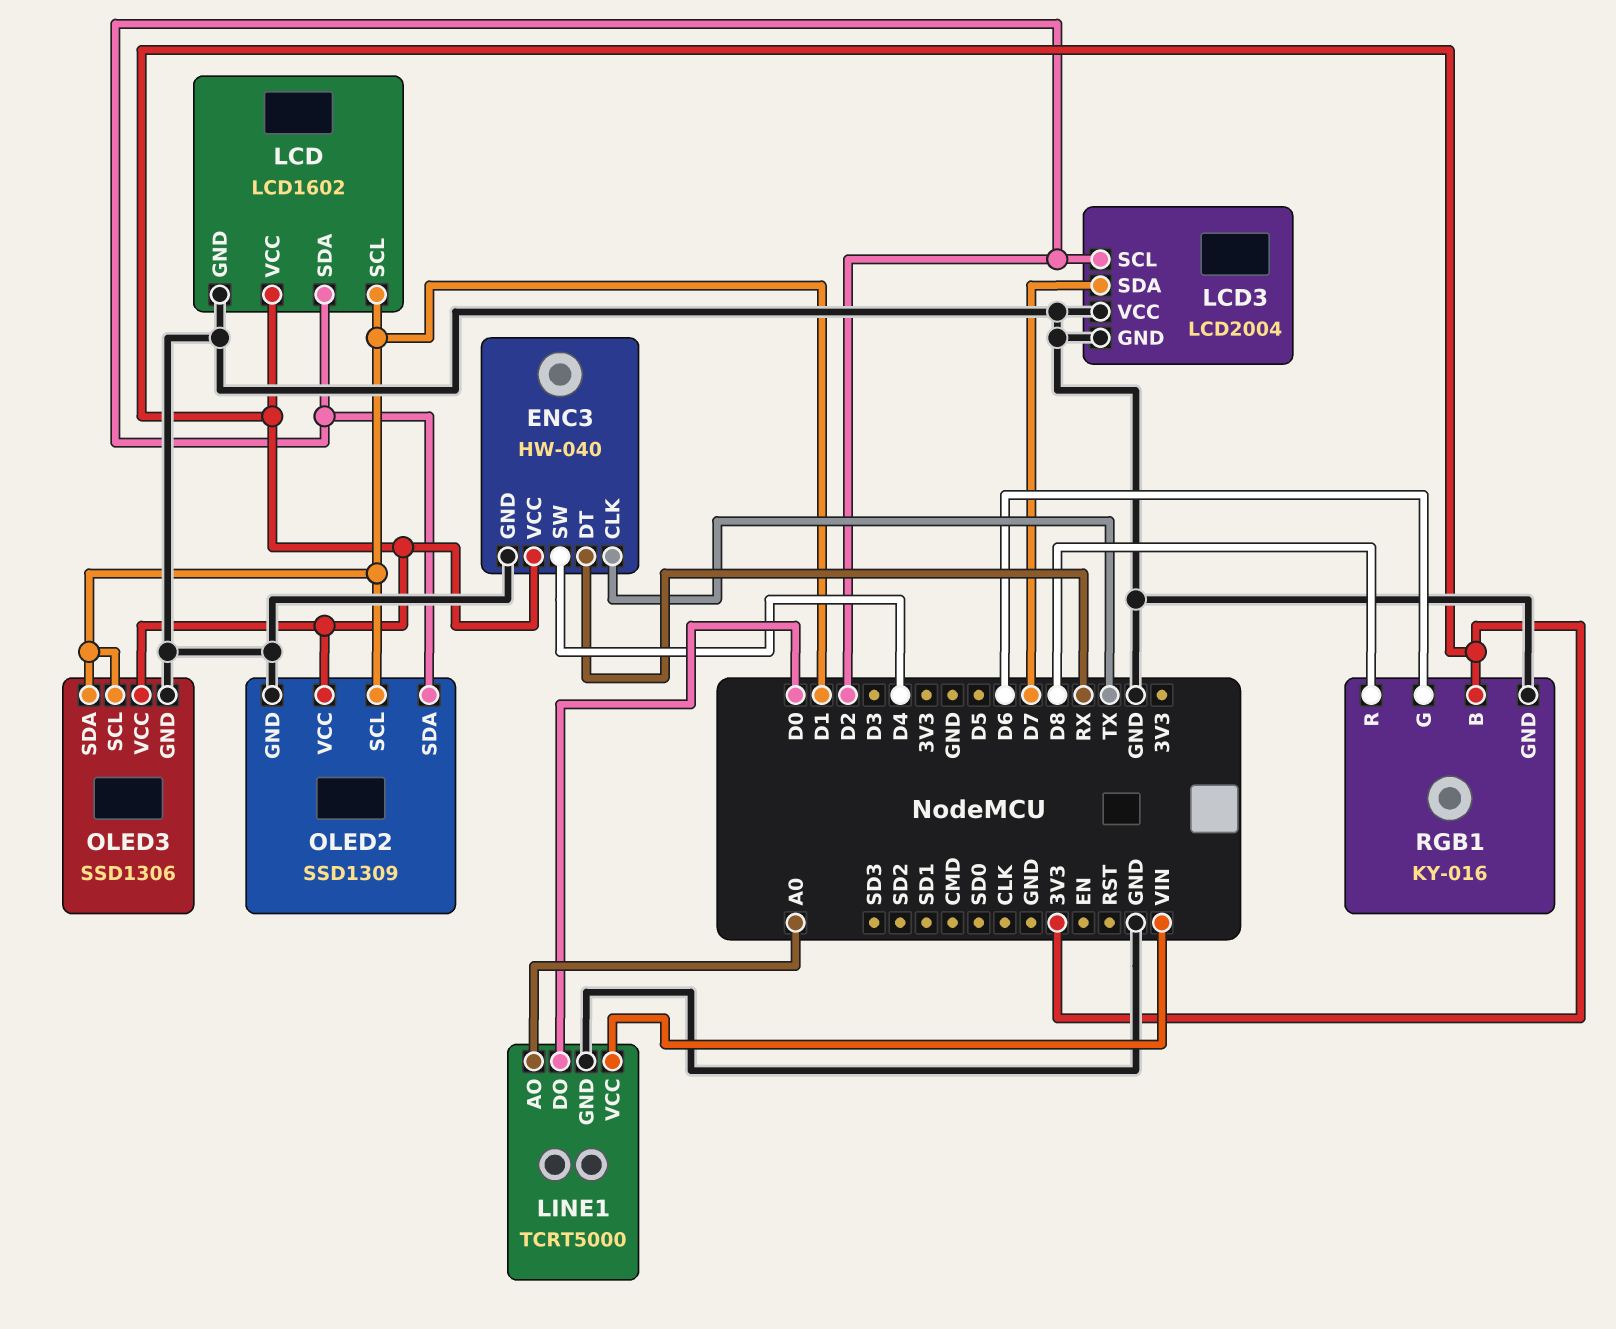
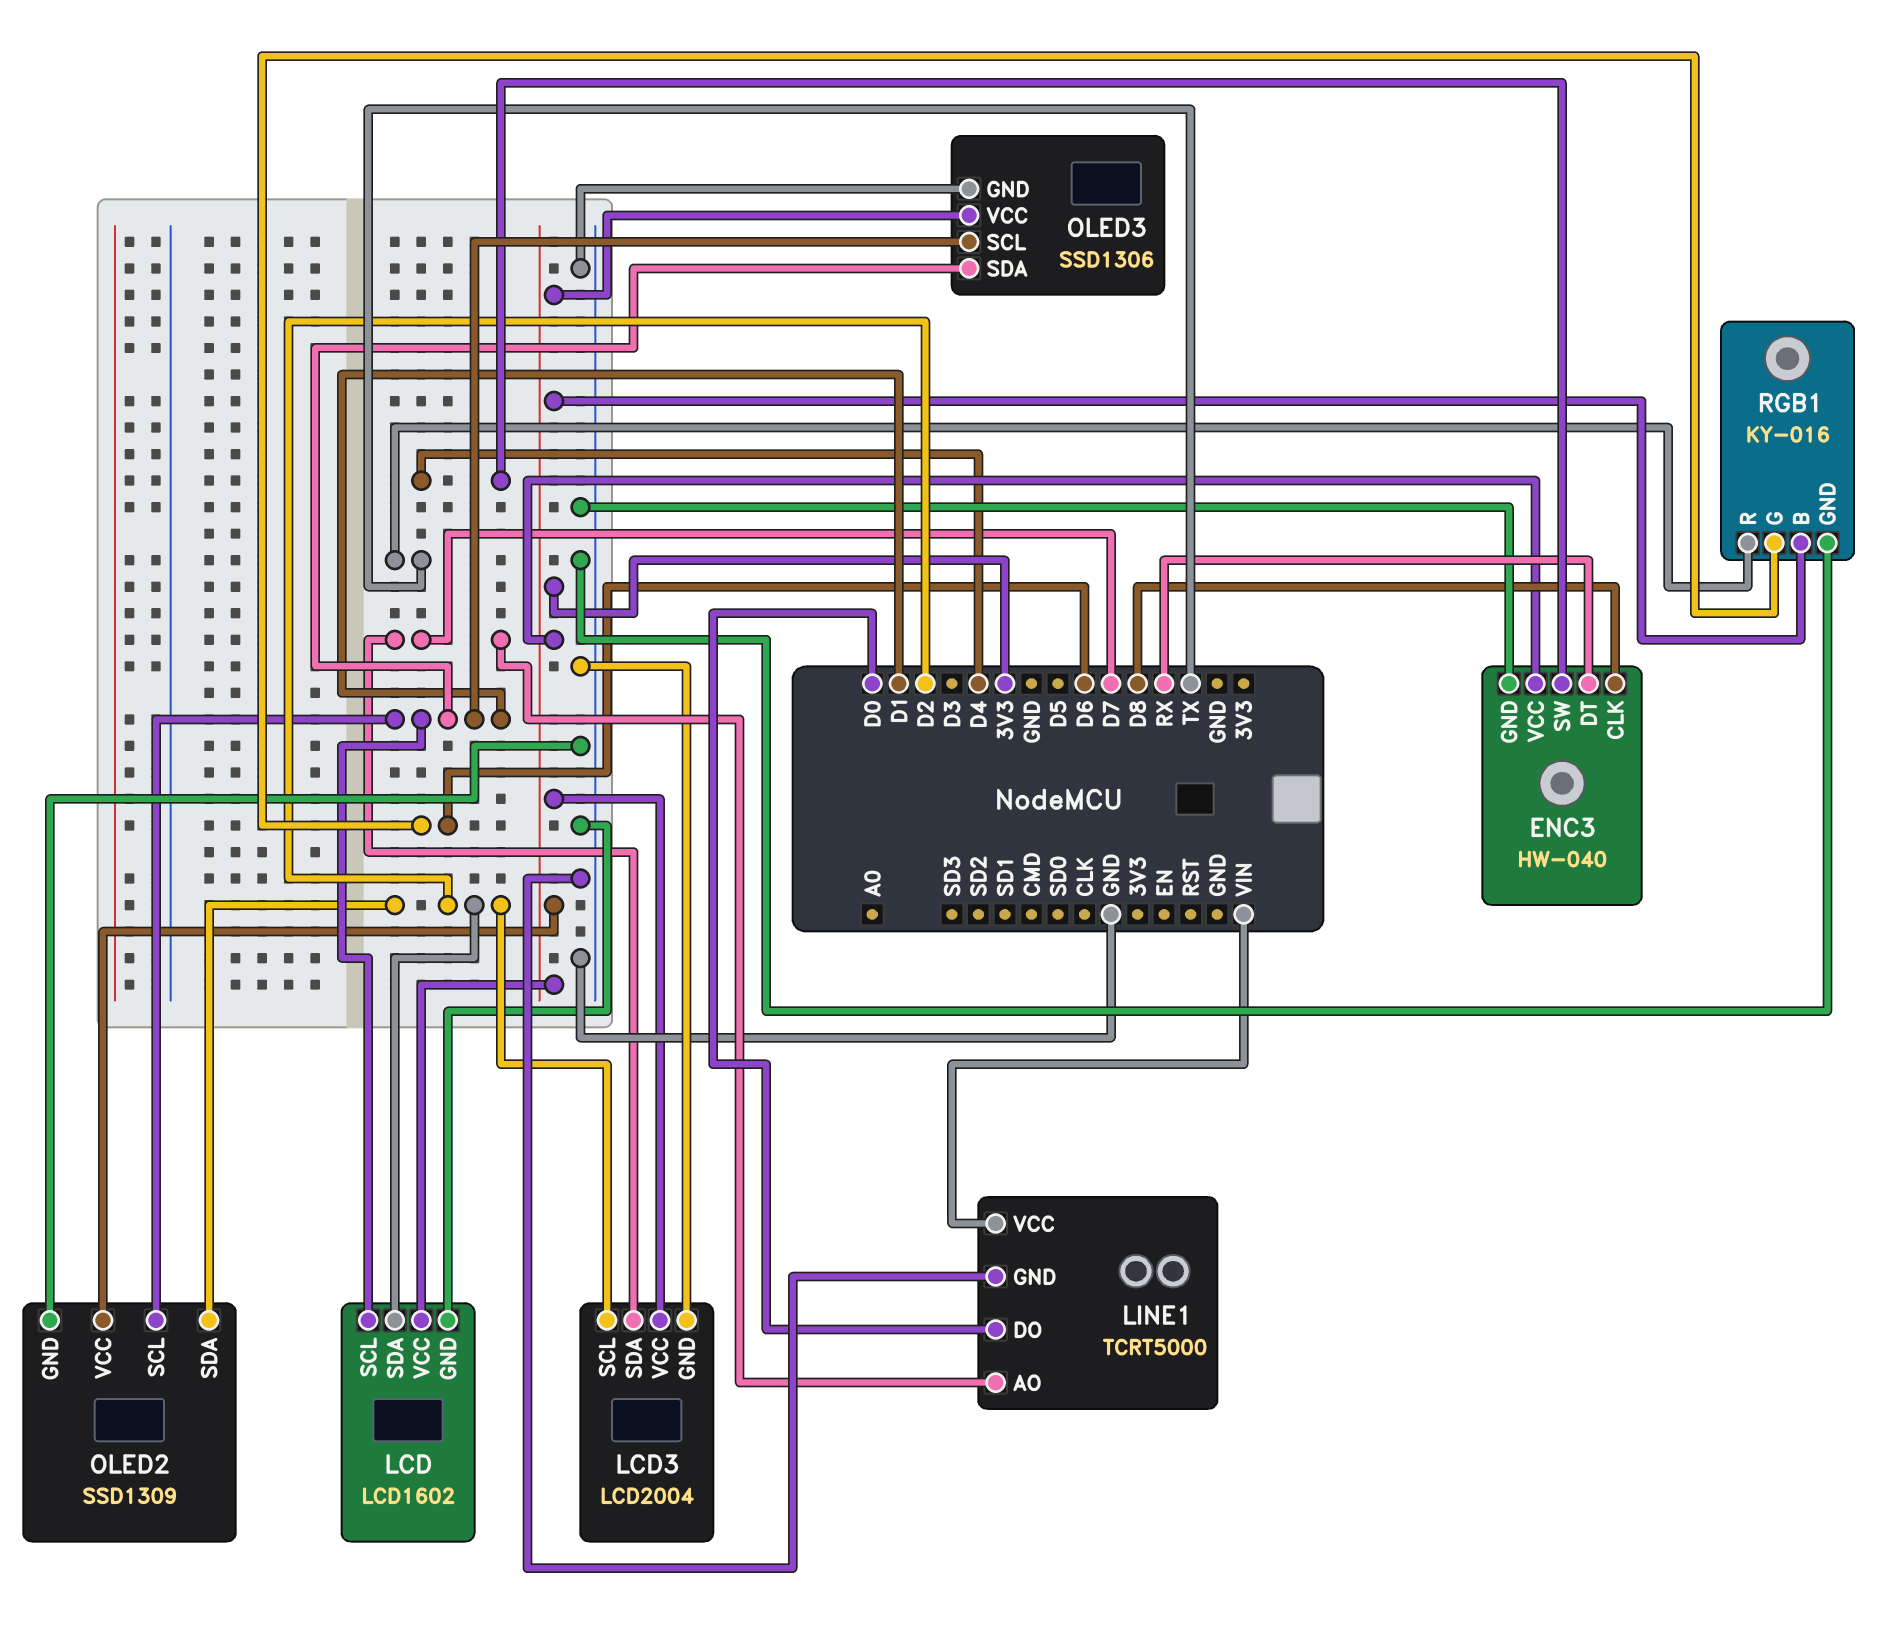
ENC3 pin CLK: TX -> D8
LCD3 pin VCC: GND -> 3V3
LINE1 pin AO: A0 -> D7
RGB1 pin R: D8 -> TX

